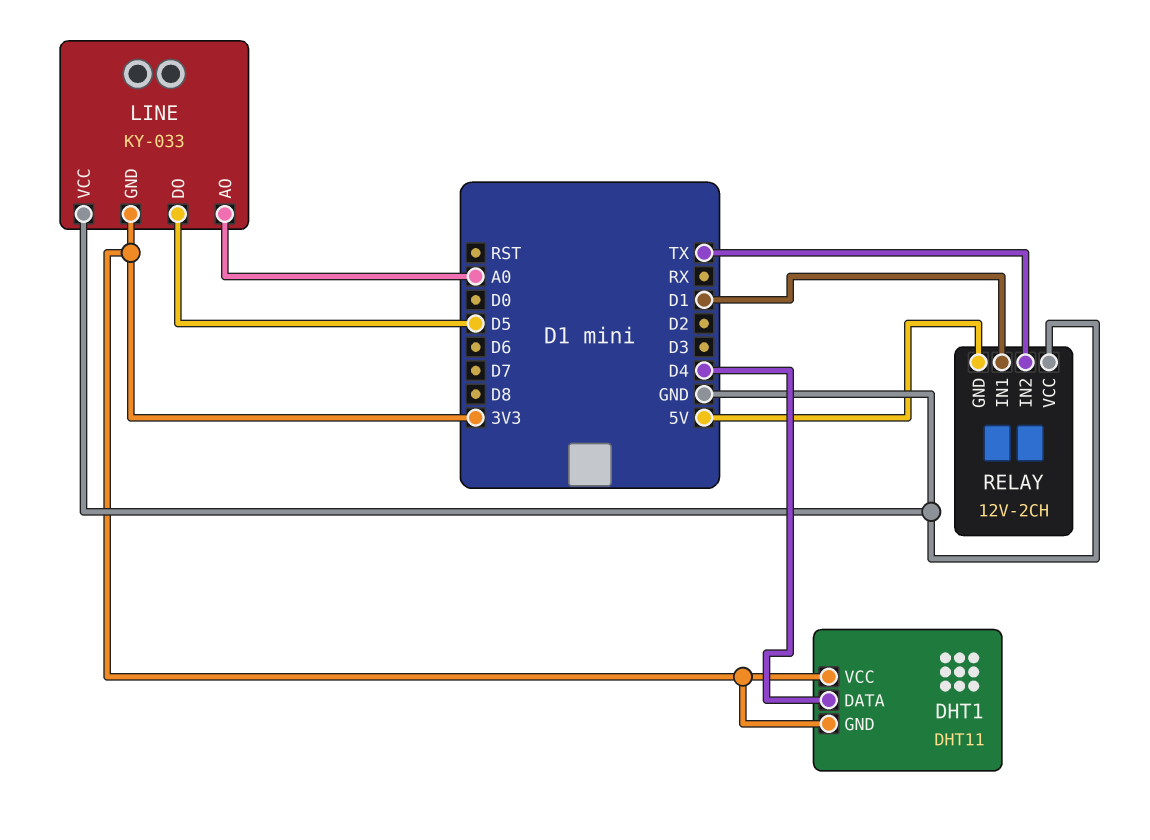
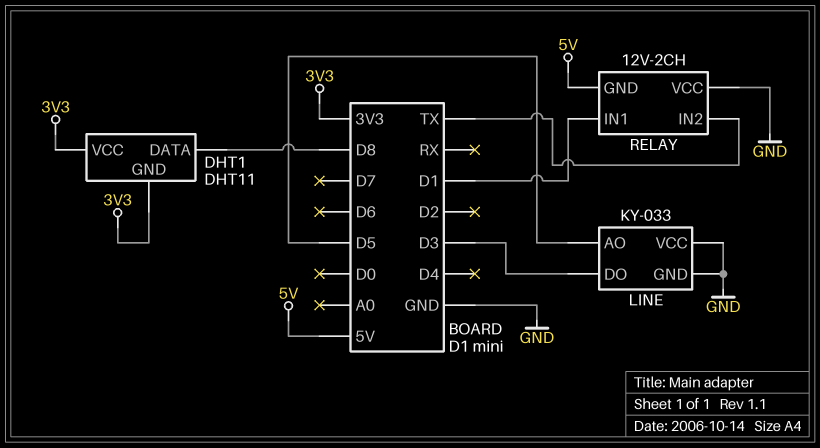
DHT1 pin DATA: D4 -> D8
LINE pin AO: A0 -> D5
LINE pin DO: D5 -> D3
LINE pin GND: 3V3 -> GND

